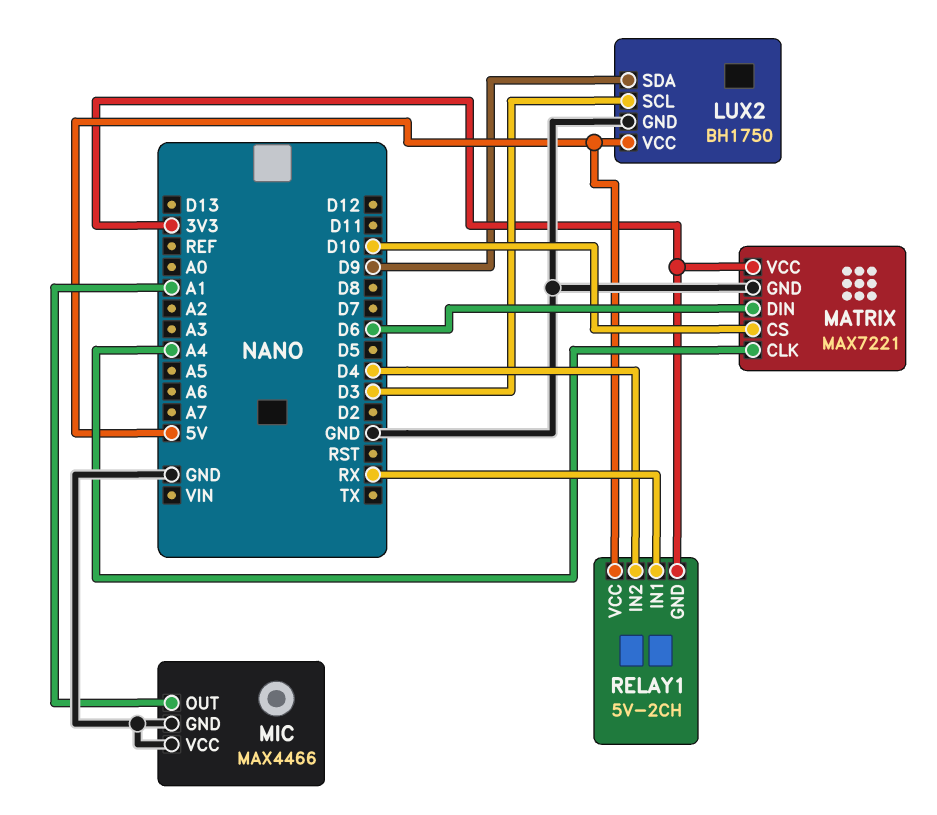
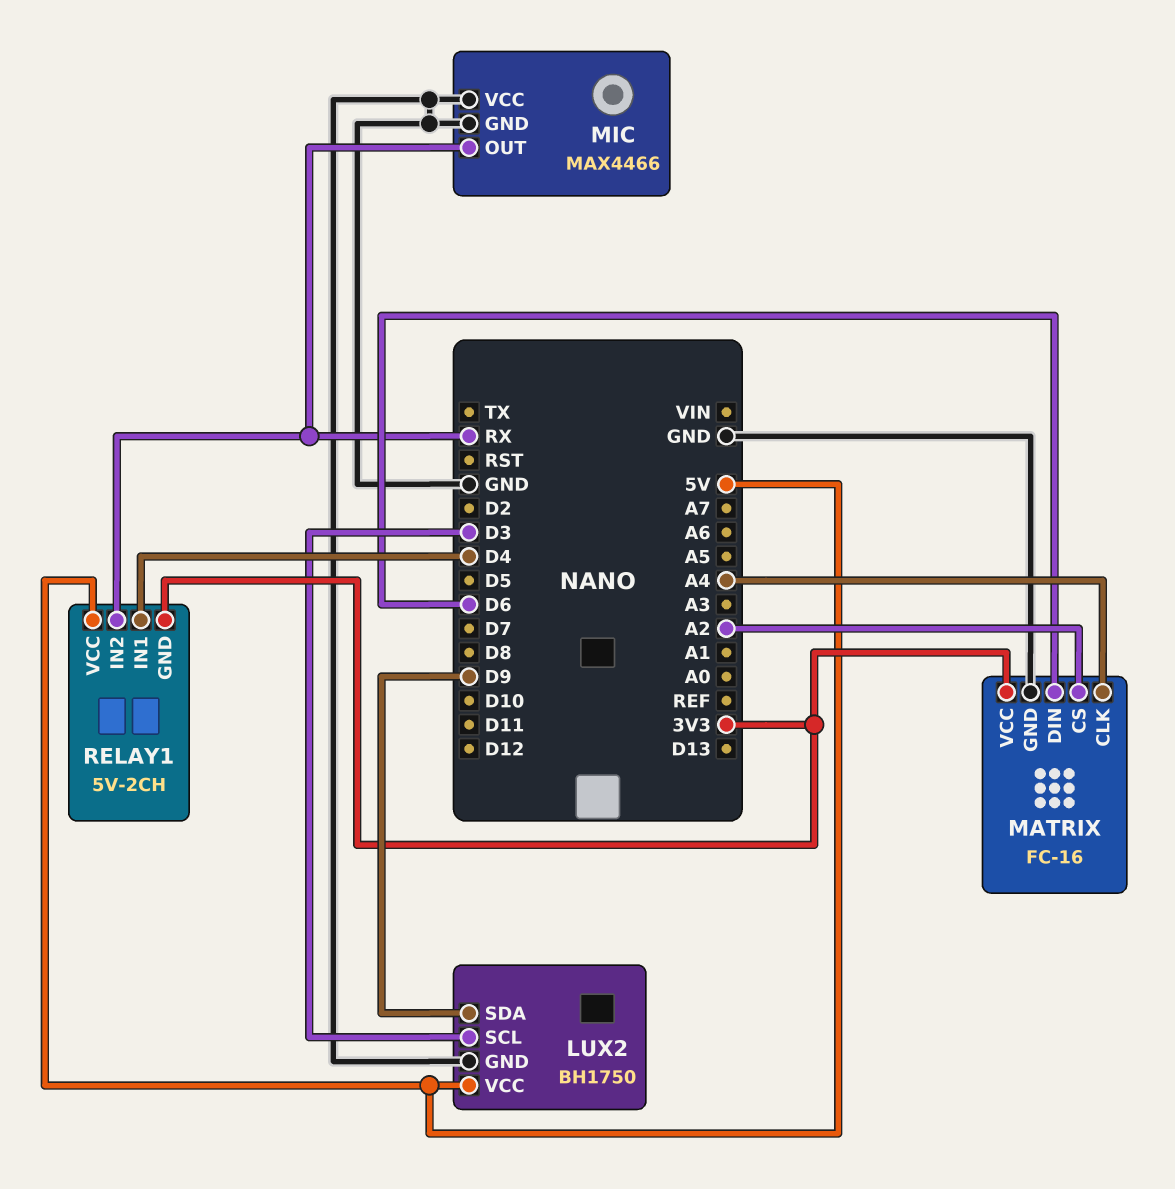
MATRIX: MAX7221 -> FC-16
MATRIX pin CS: D10 -> A2
MIC pin OUT: A1 -> RX
RELAY1 pin IN1: RX -> D4
RELAY1 pin IN2: D4 -> RX

